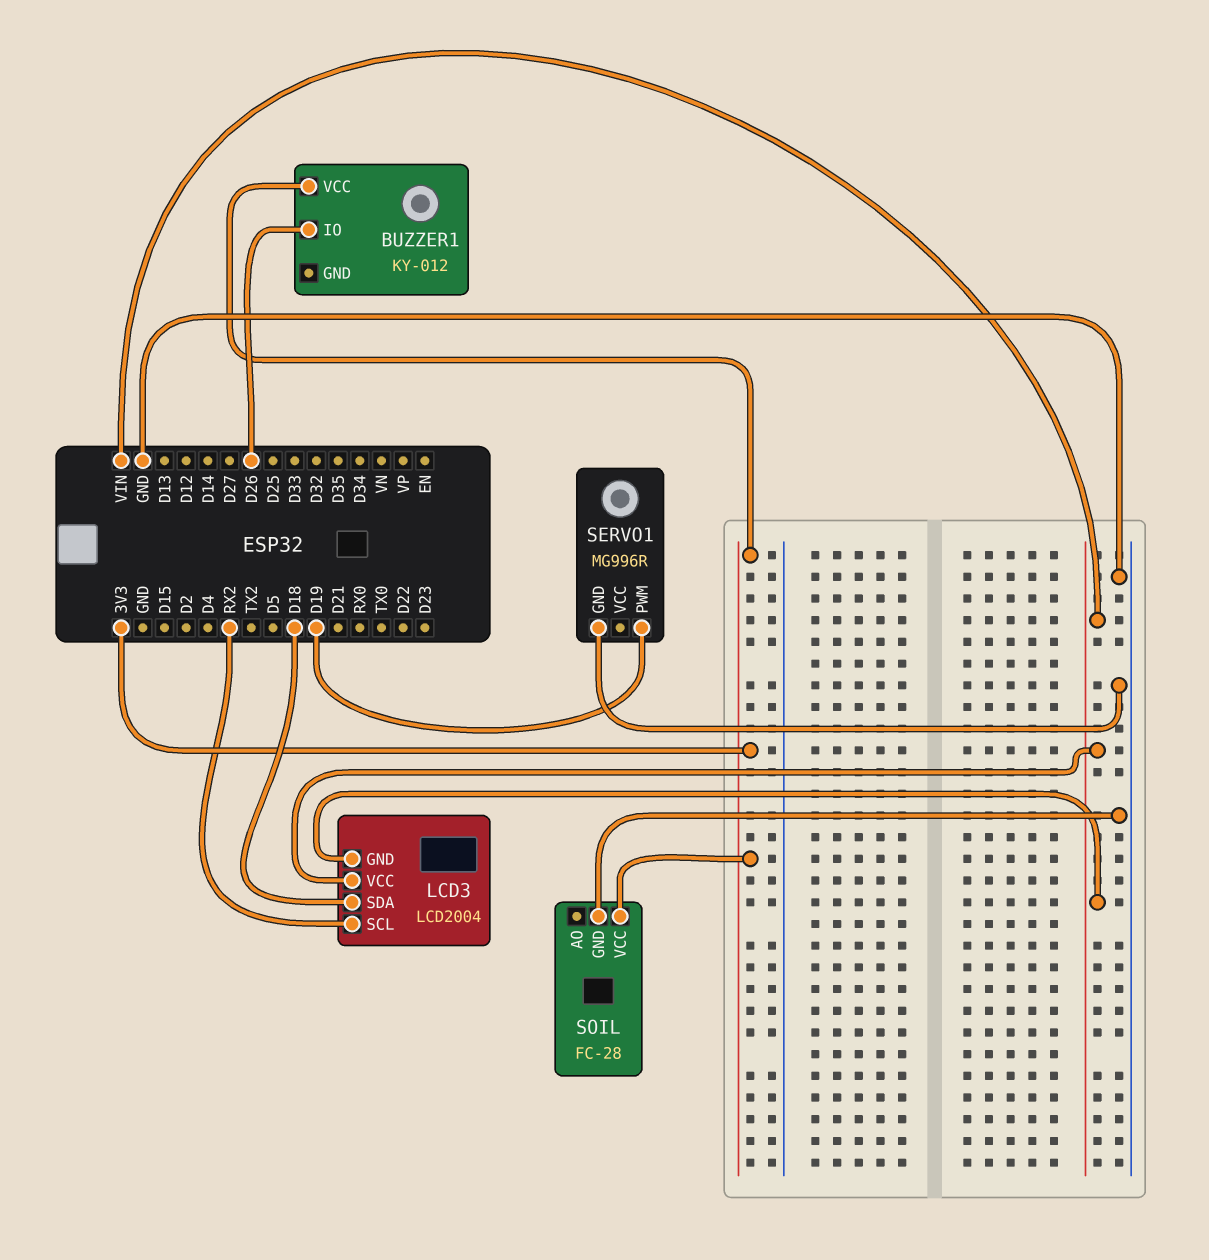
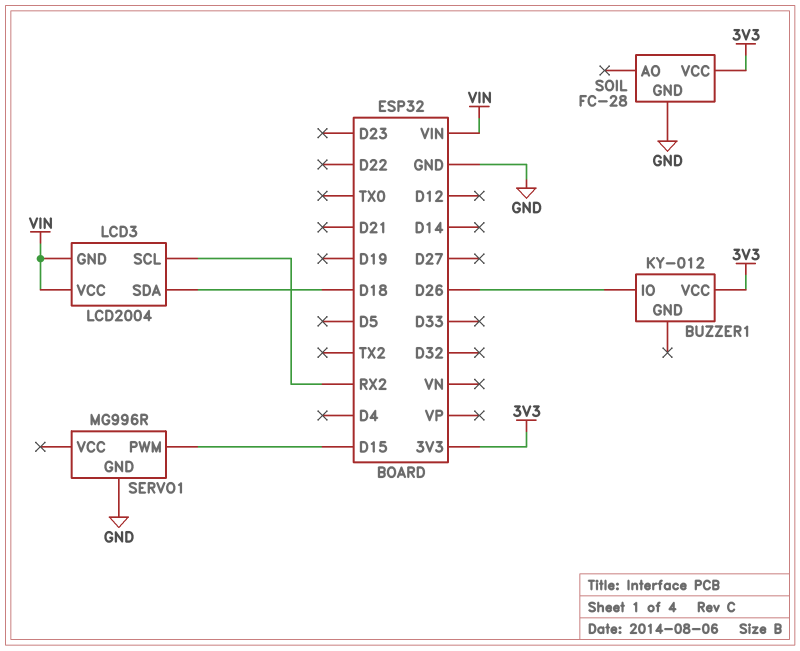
SERVO1 pin PWM: D19 -> D15

